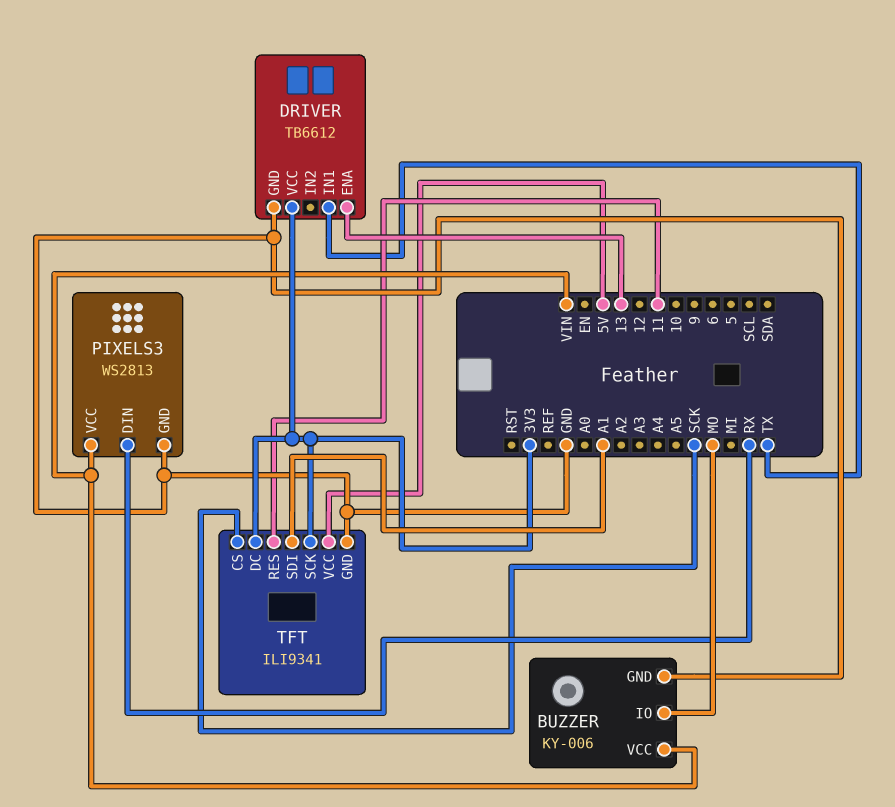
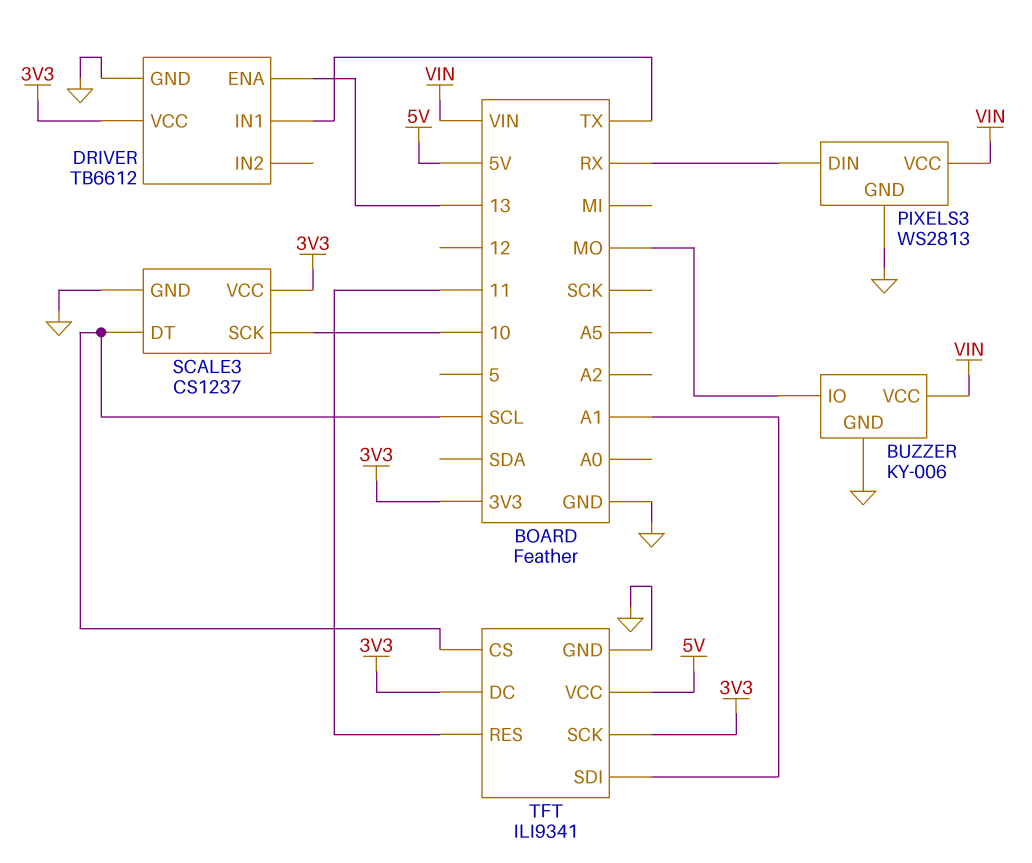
SCALE3: none -> CS1237
SCALE3 pin DT: none -> SCL
SCALE3 pin GND: none -> GND
SCALE3 pin SCK: none -> 10
SCALE3 pin VCC: none -> 3V3
TFT pin CS: SCK -> SCL

